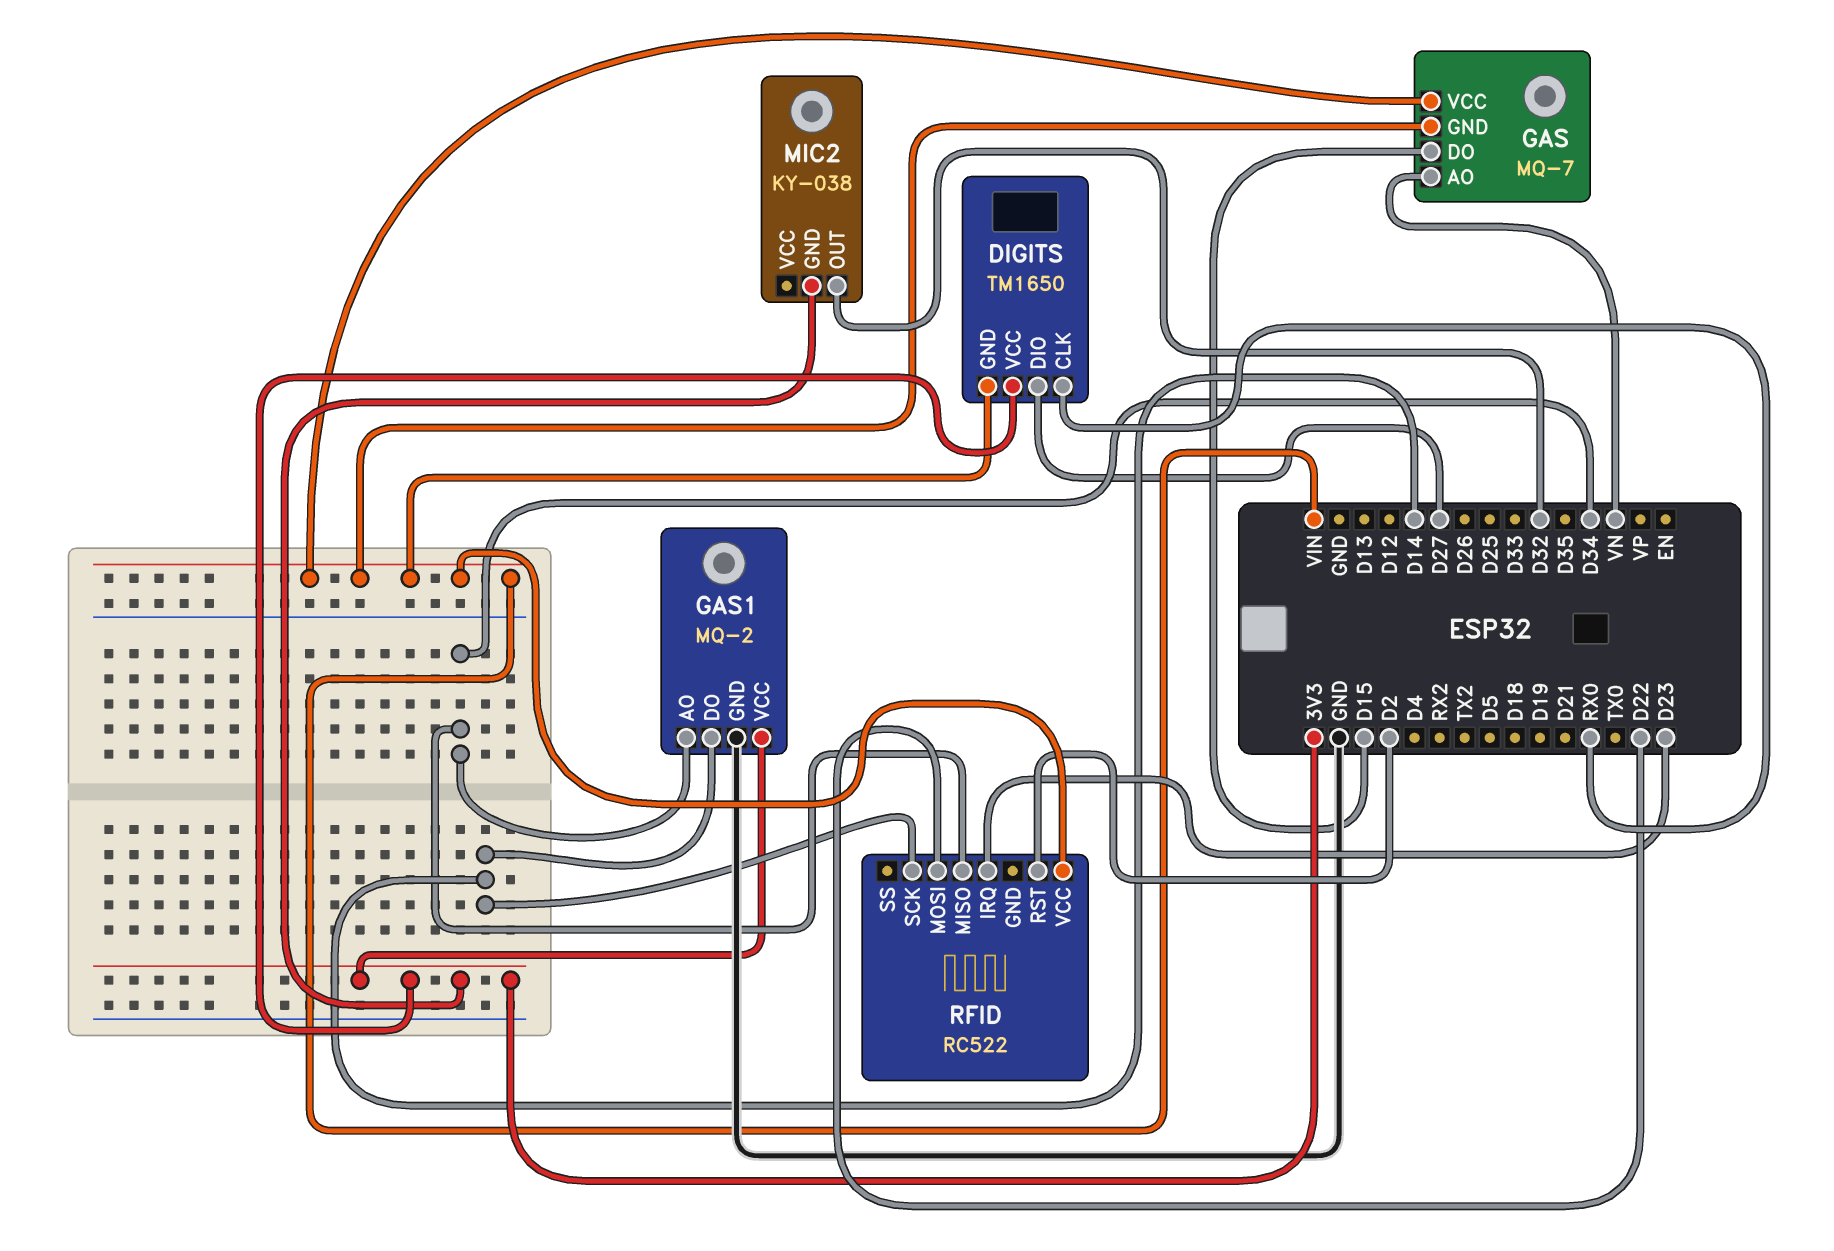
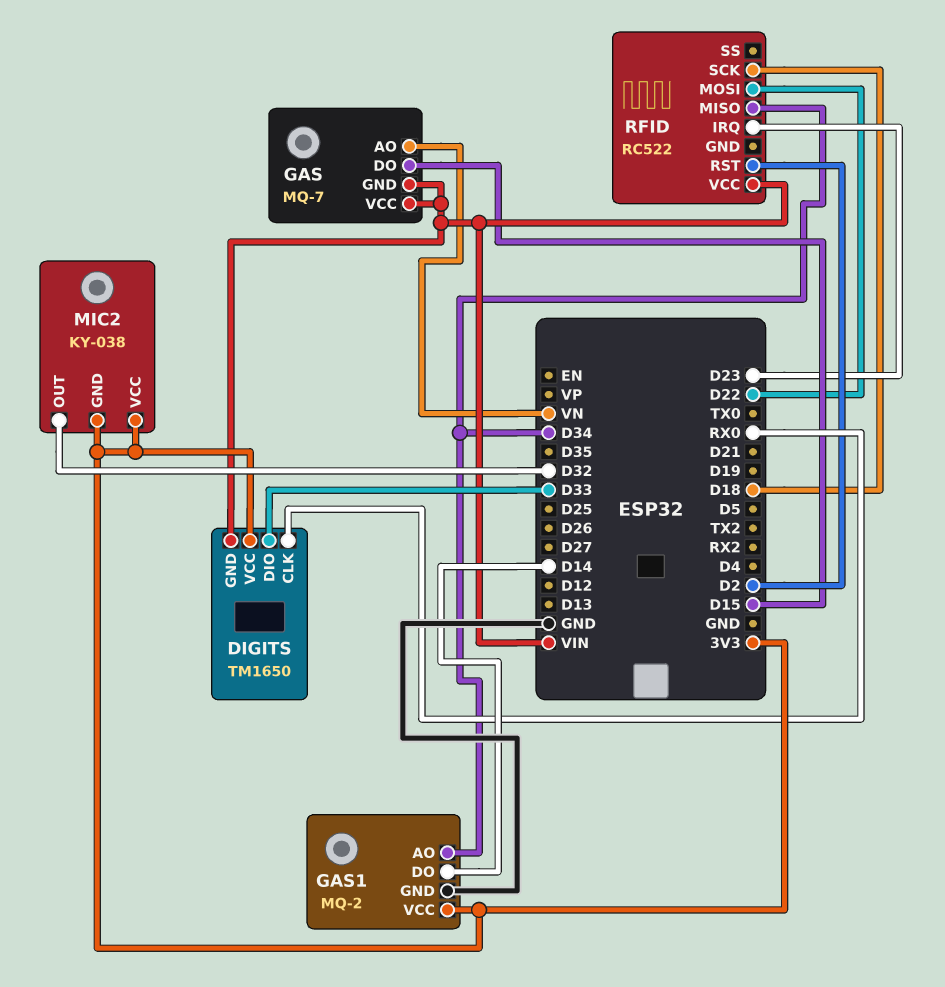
DIGITS pin DIO: D27 -> D33
MIC2 pin VCC: none -> 3V3
RFID pin SCK: D14 -> D18

